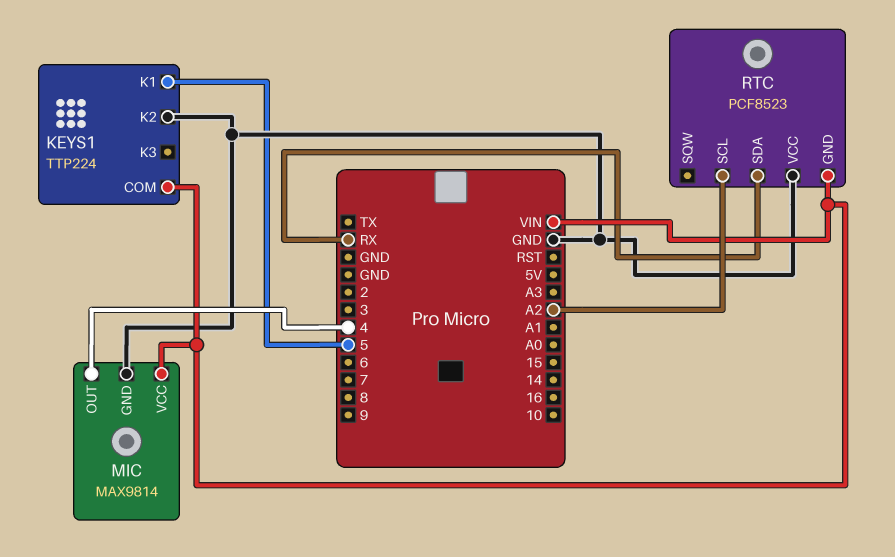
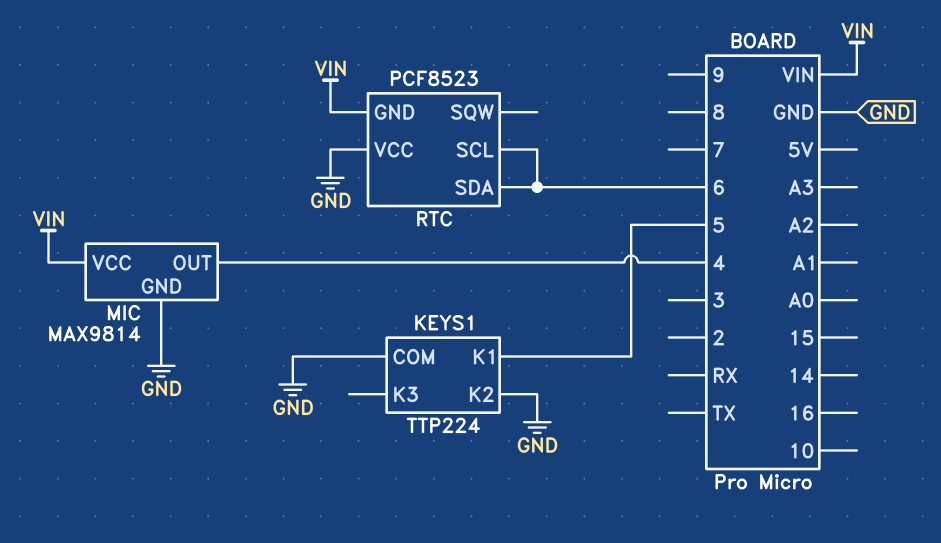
KEYS1 pin COM: VIN -> GND
RTC pin SCL: A2 -> 6
RTC pin SDA: RX -> 6

